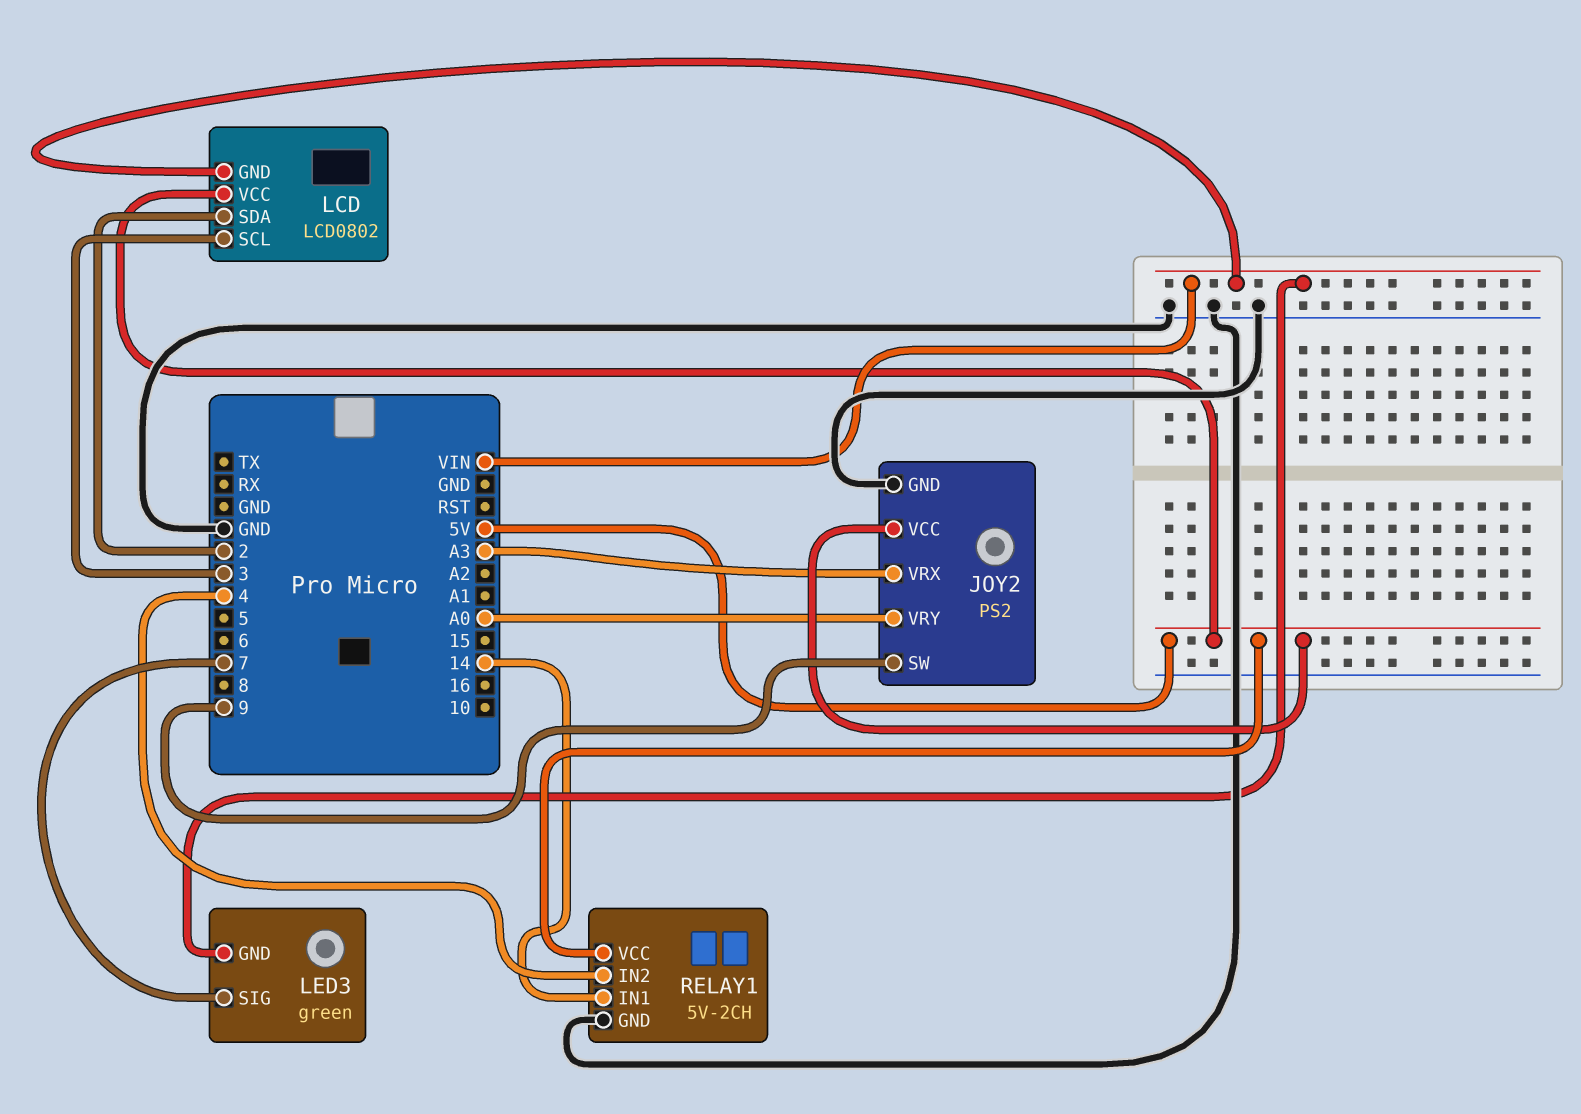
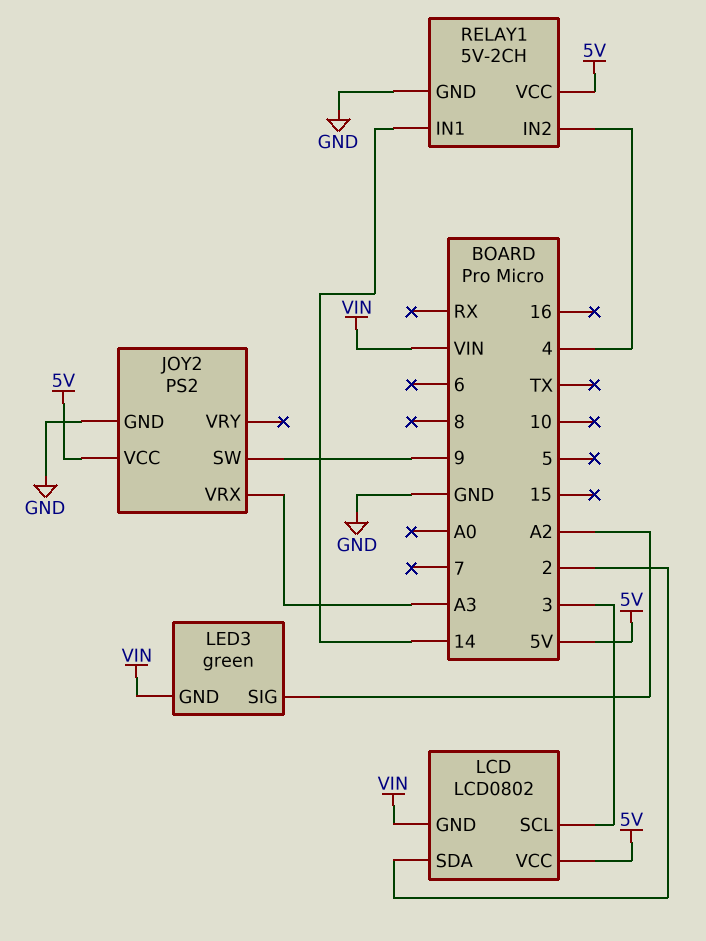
JOY2 pin VRY: A0 -> none
LED3 pin SIG: 7 -> A2

